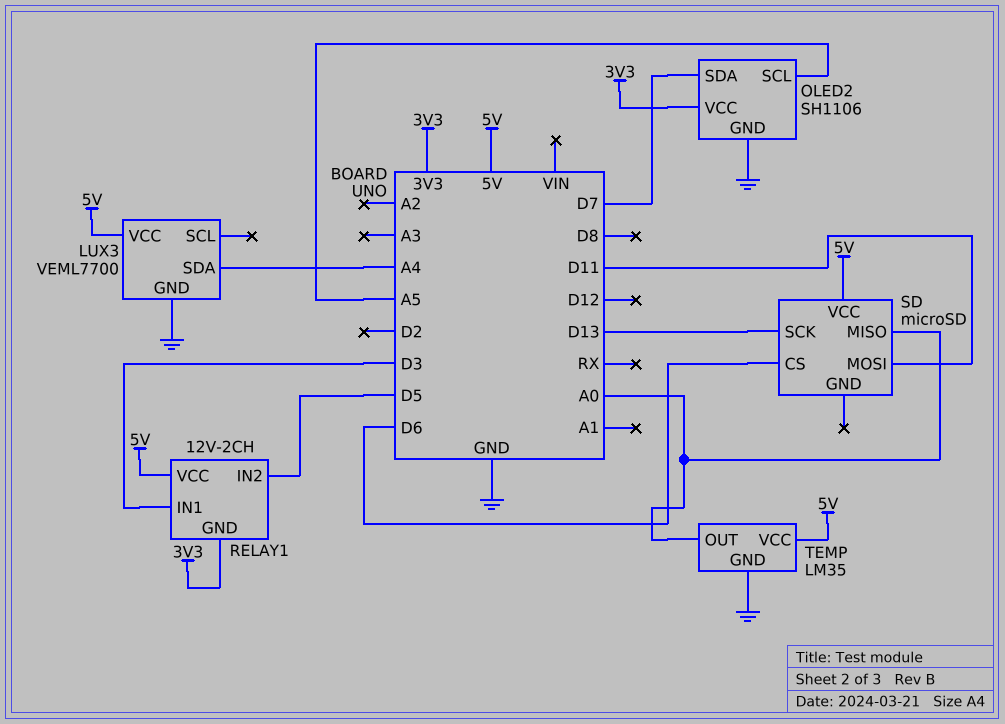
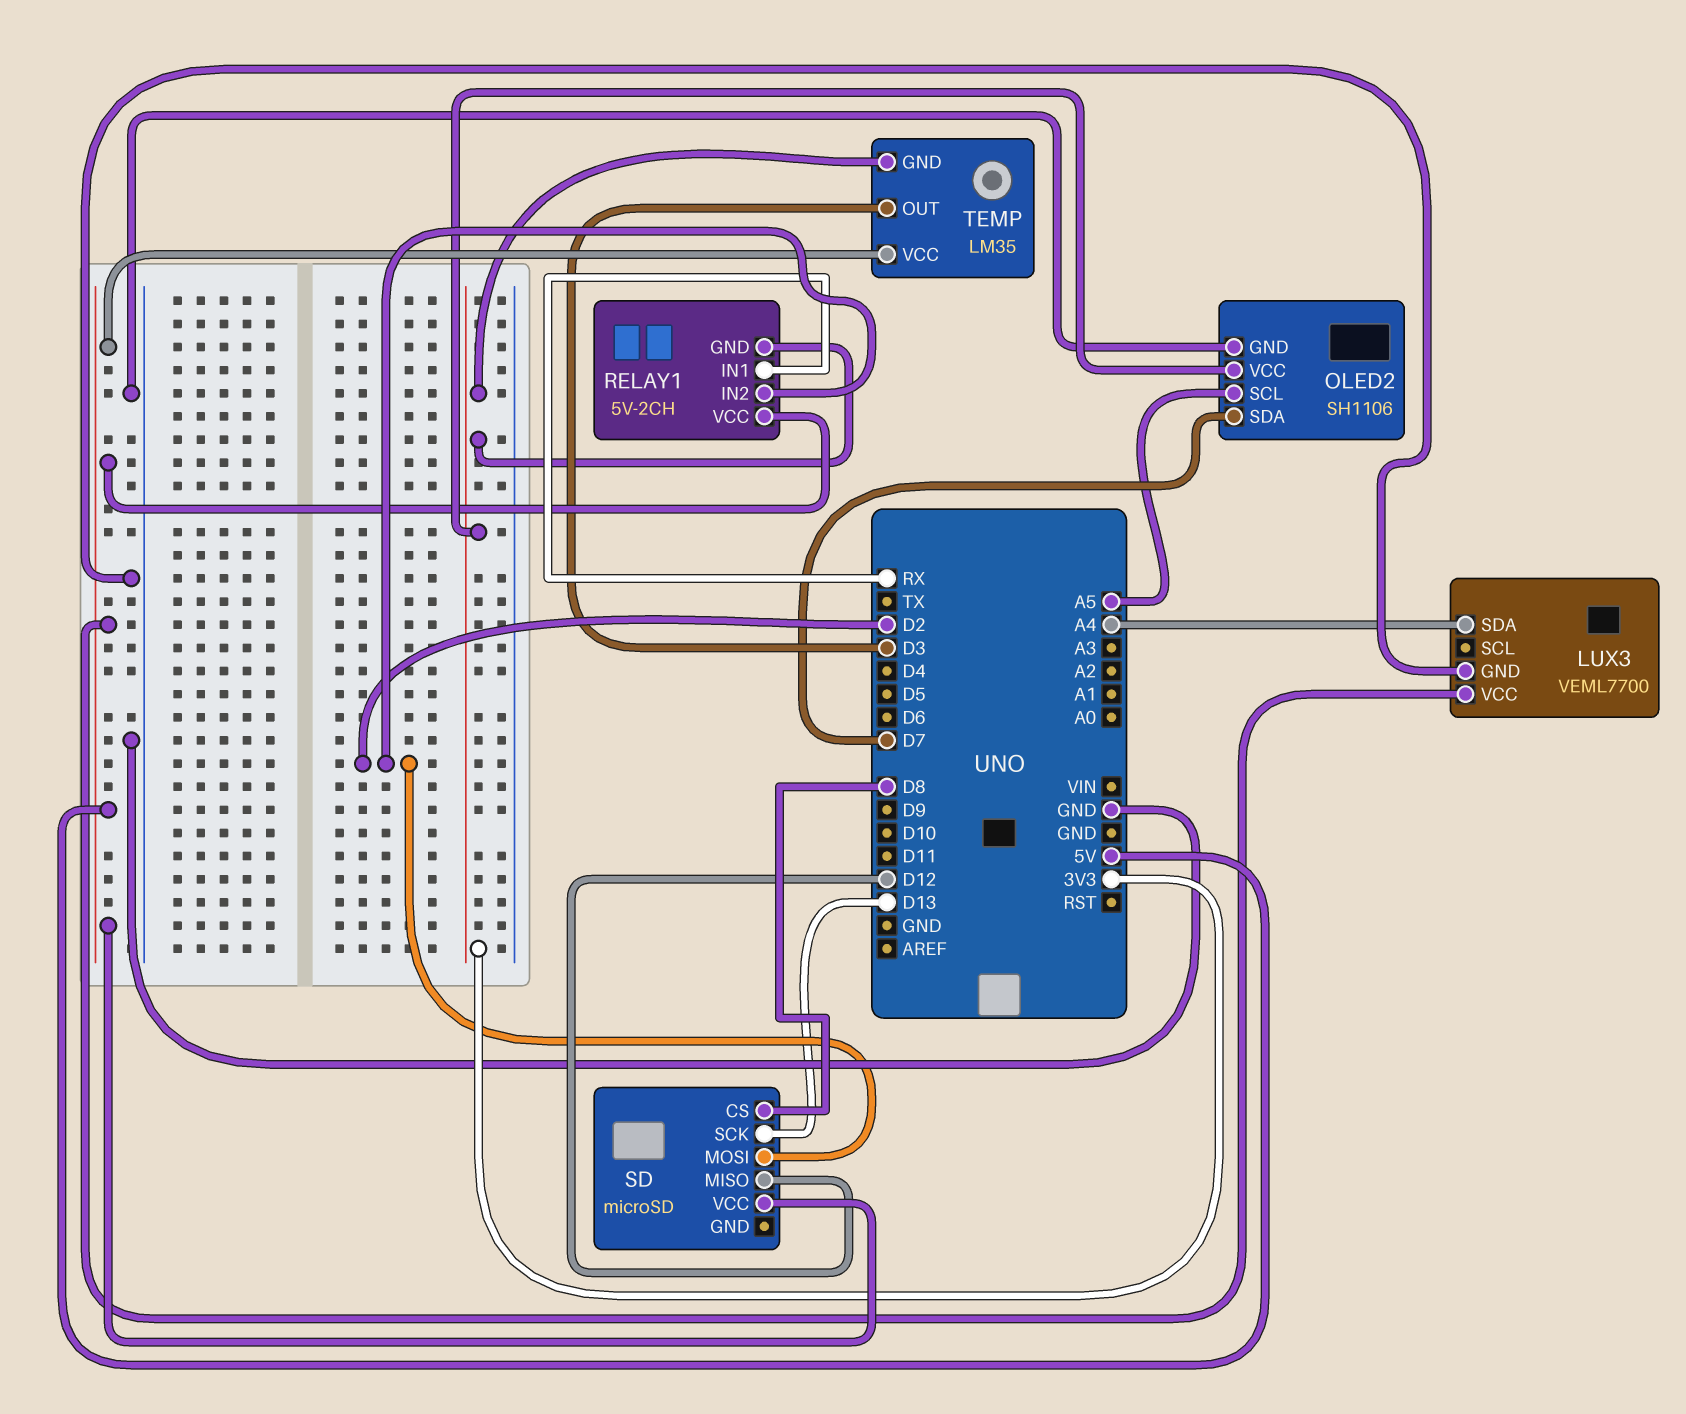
RELAY1: 12V-2CH -> 5V-2CH
RELAY1 pin IN1: D3 -> RX
RELAY1 pin IN2: D5 -> D2
SD pin CS: D6 -> D8
SD pin MISO: A0 -> D12
SD pin MOSI: D11 -> D2
TEMP pin GND: GND -> 3V3
TEMP pin OUT: A0 -> D3

